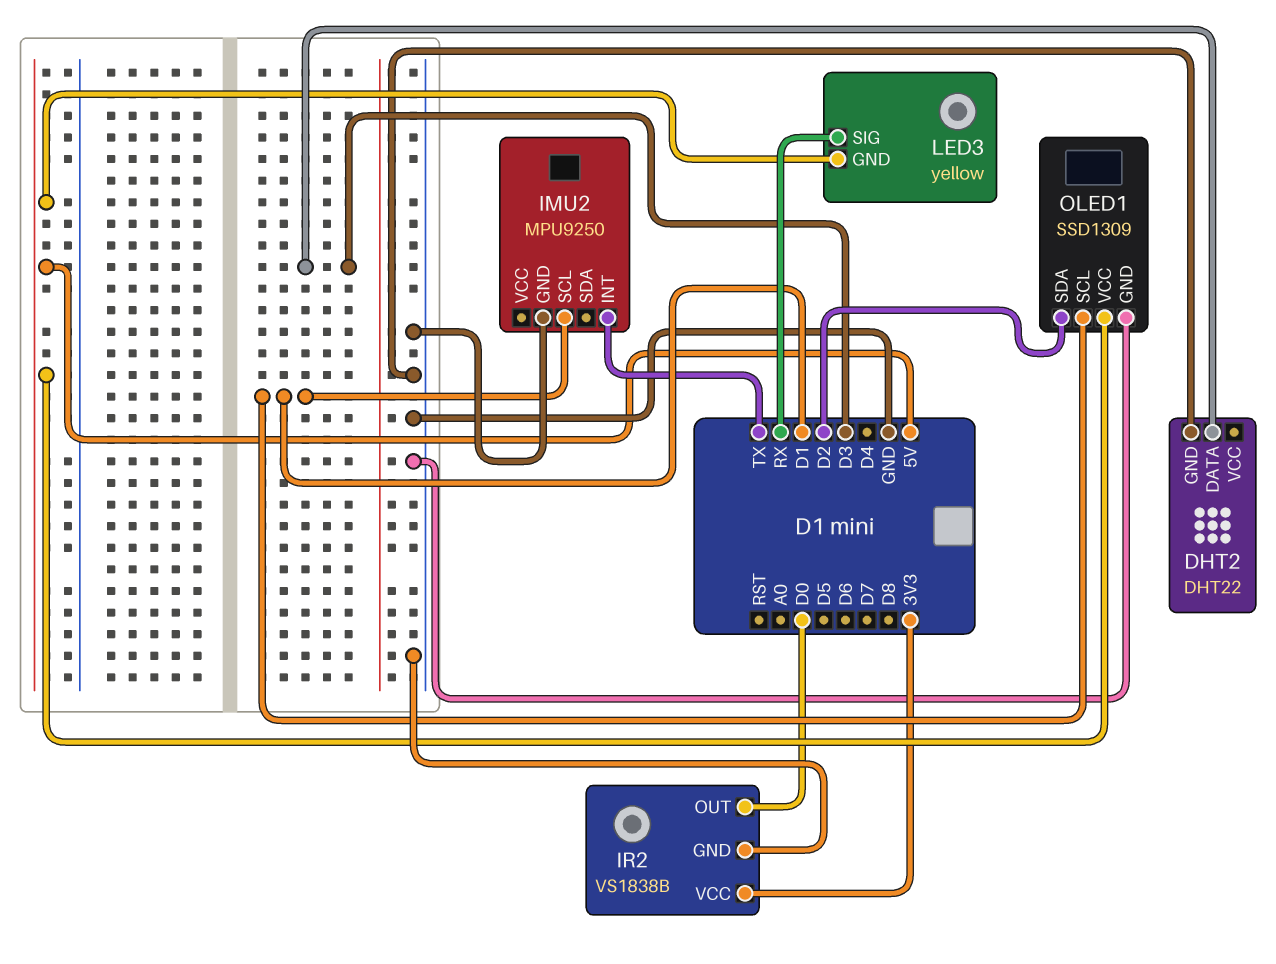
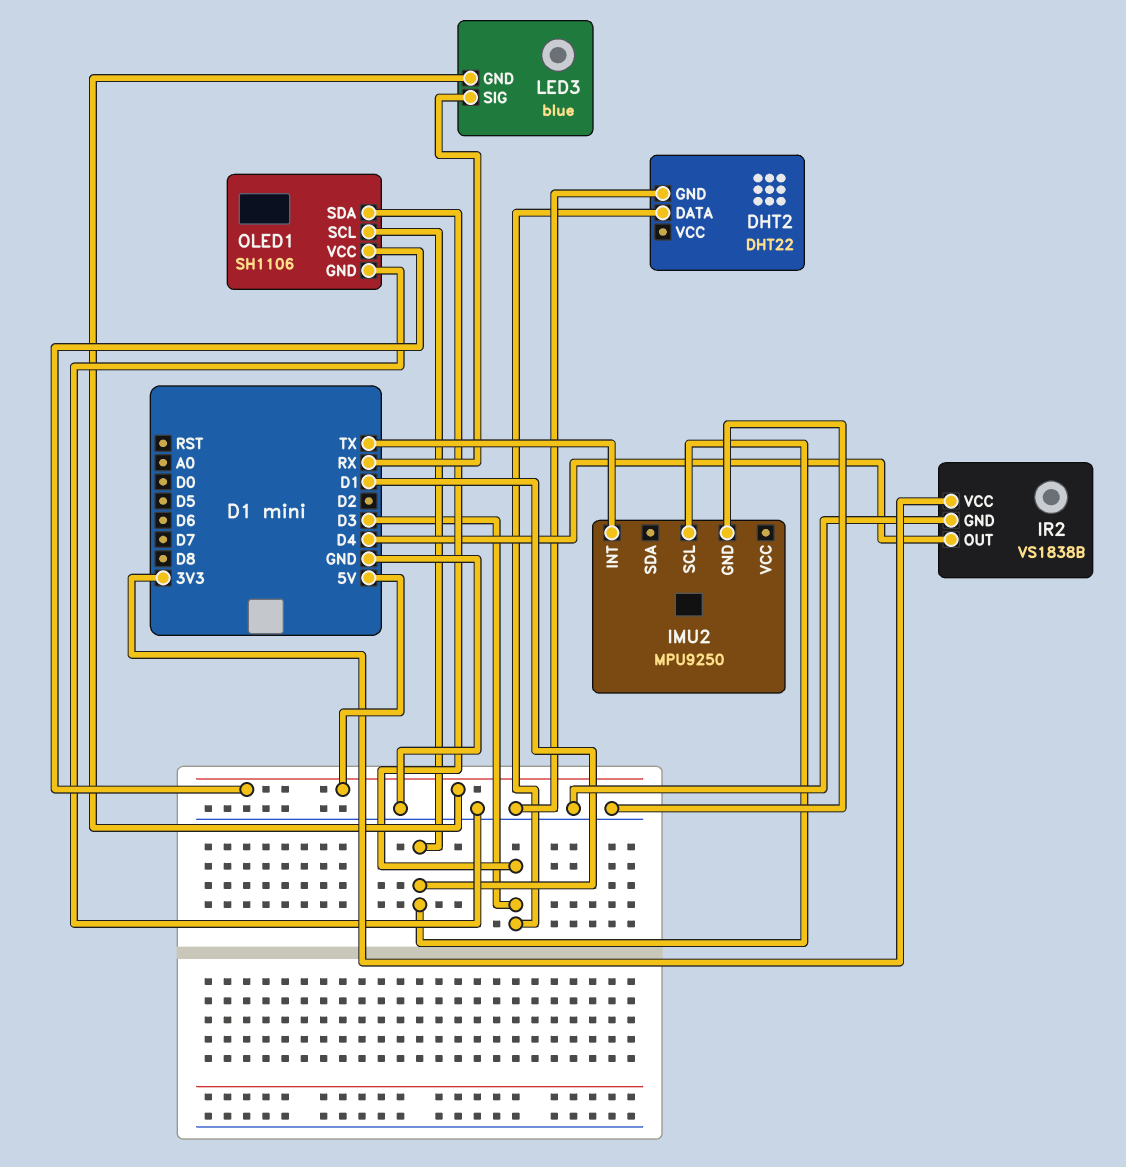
IR2 pin OUT: D0 -> D4
LED3: yellow -> blue
OLED1: SSD1309 -> SH1106
OLED1 pin SDA: D2 -> D3

